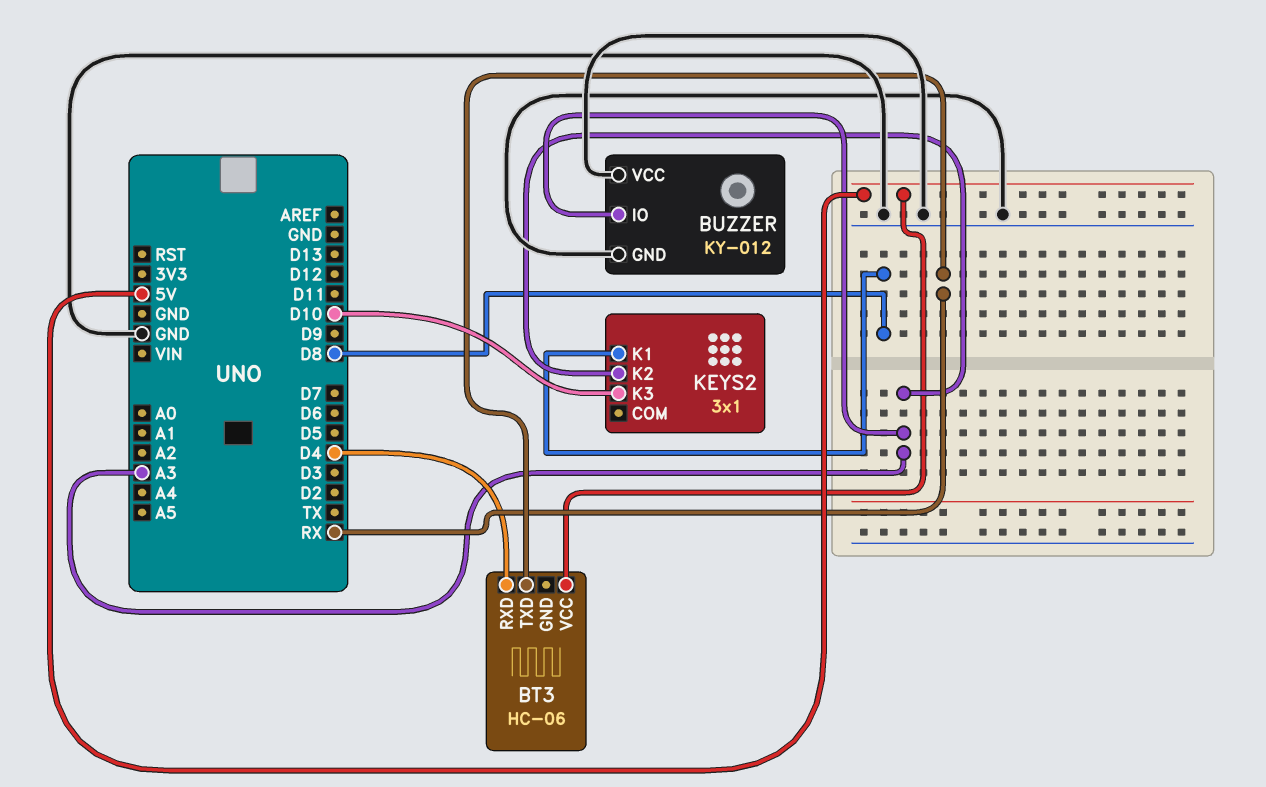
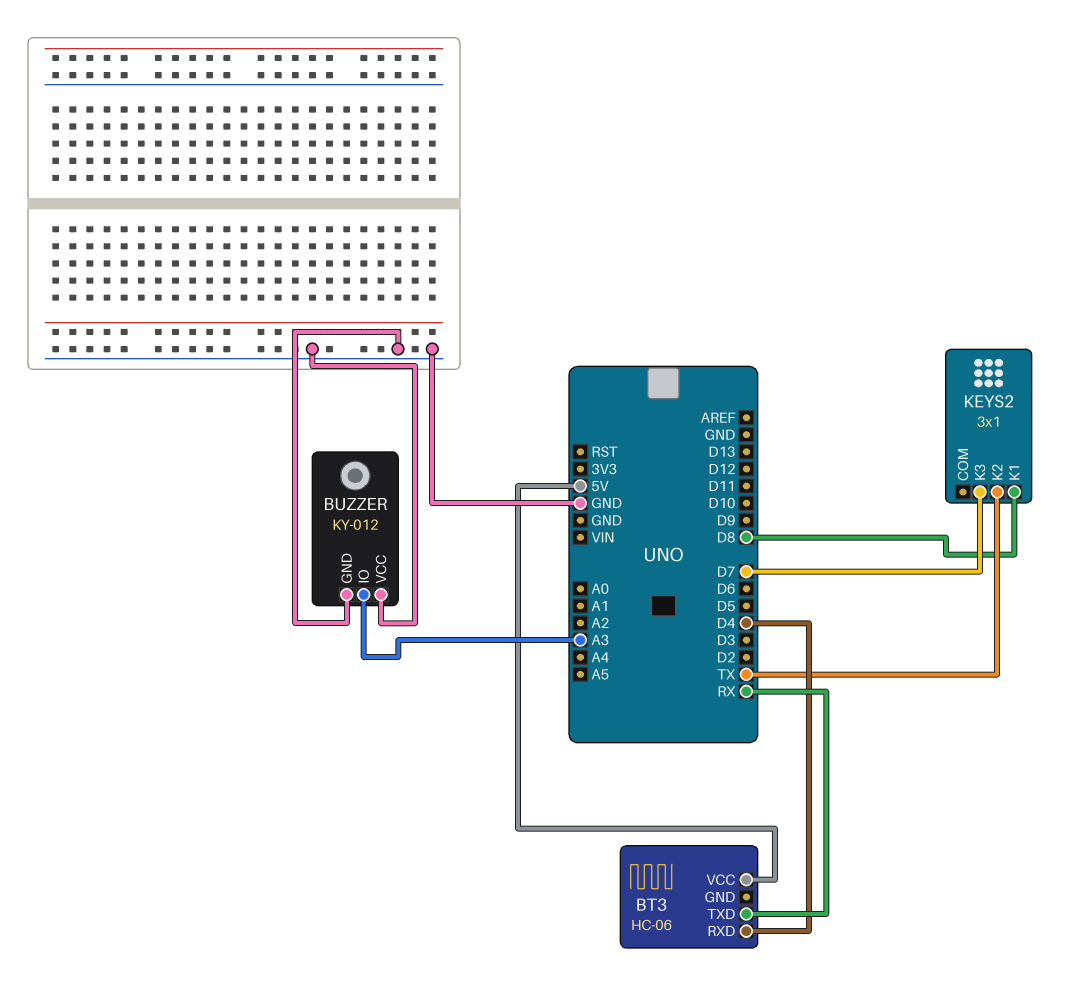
KEYS2 pin K2: A3 -> TX
KEYS2 pin K3: D10 -> D7

